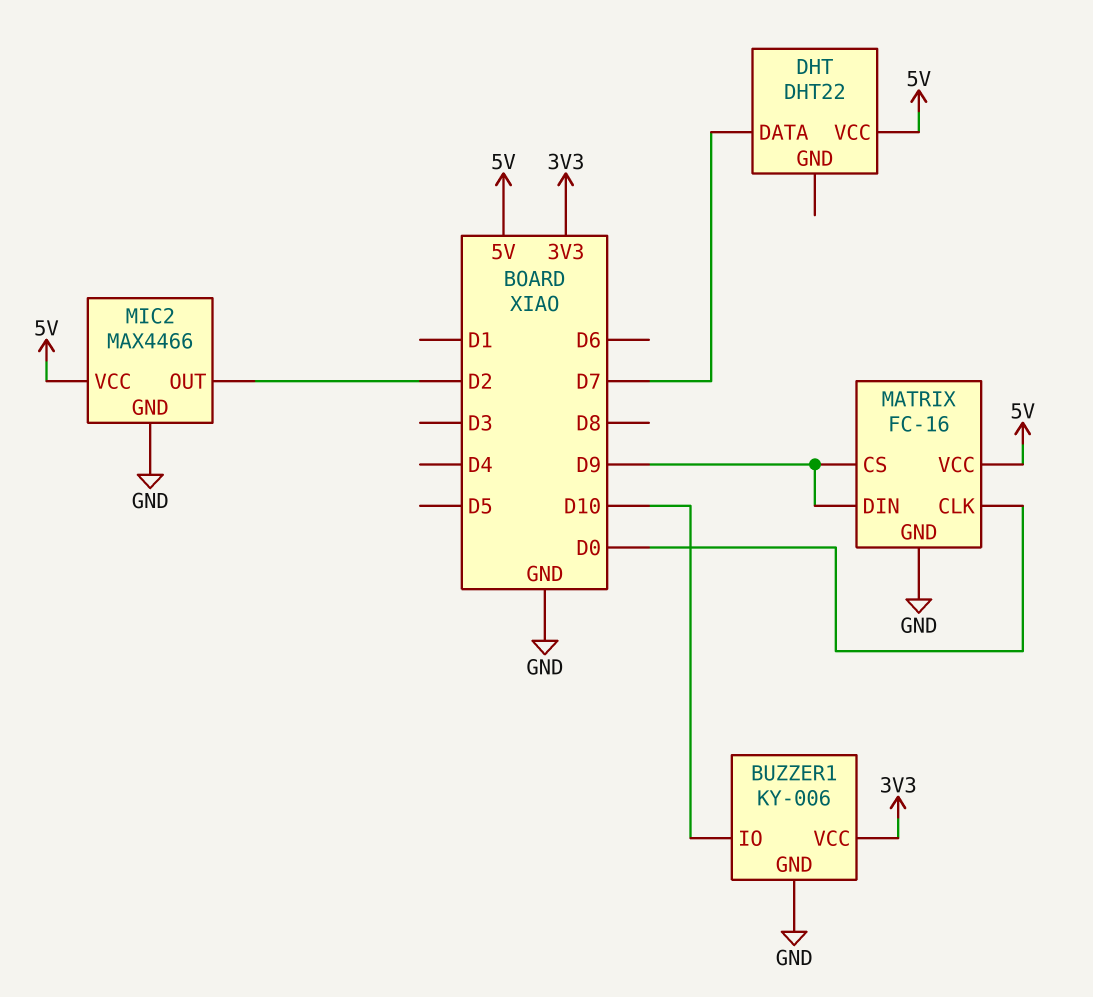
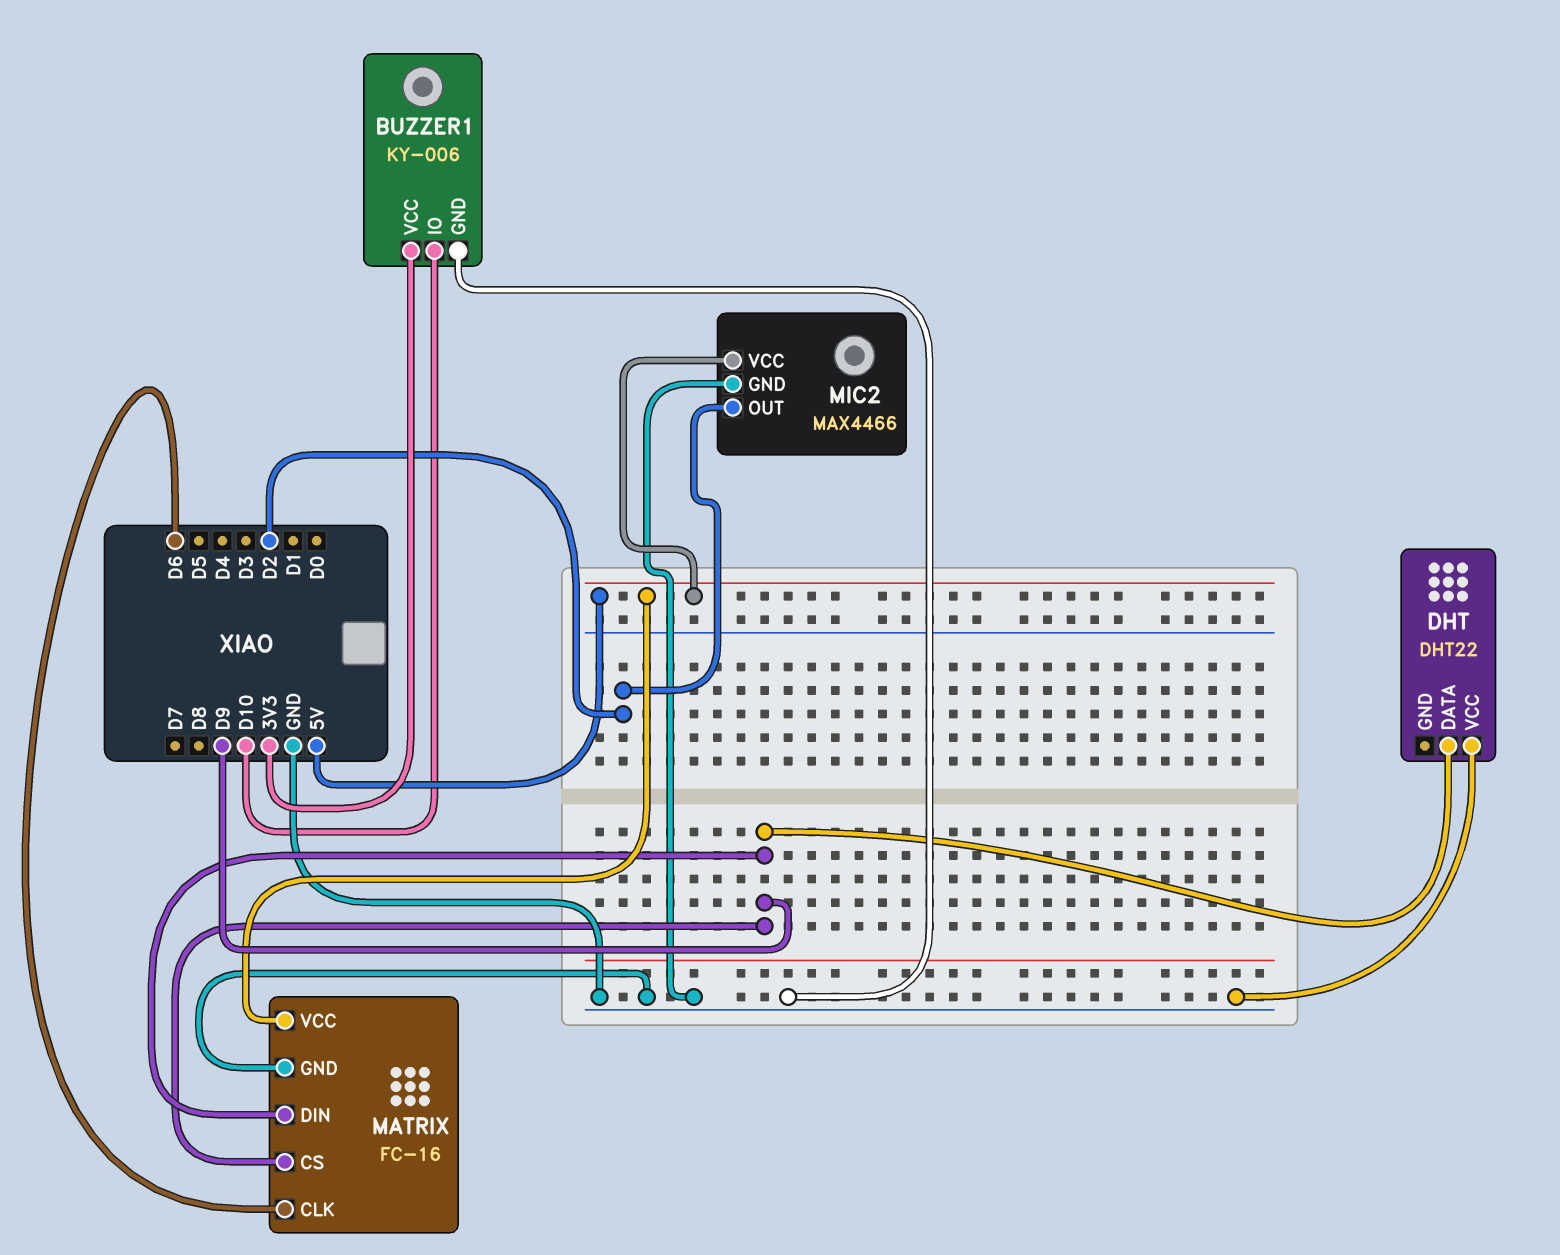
DHT pin DATA: D7 -> D9
DHT pin VCC: 5V -> GND
MATRIX pin CLK: D0 -> D6

